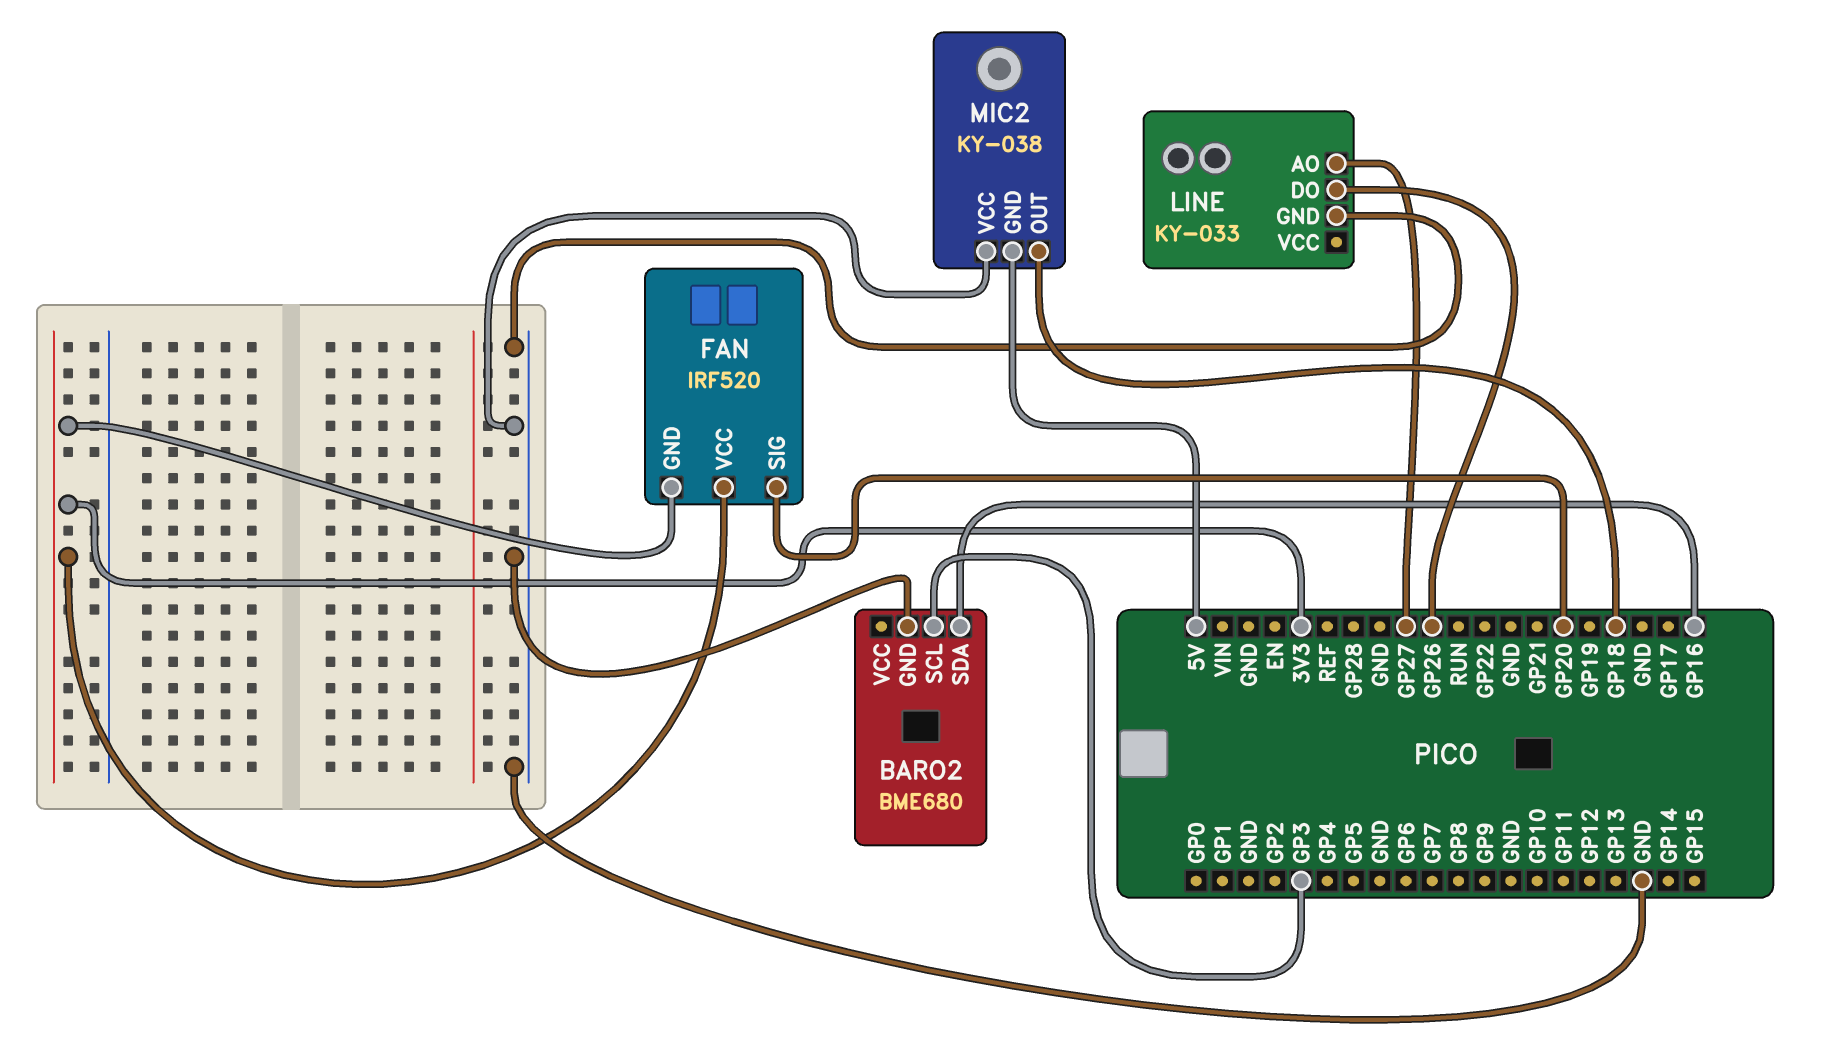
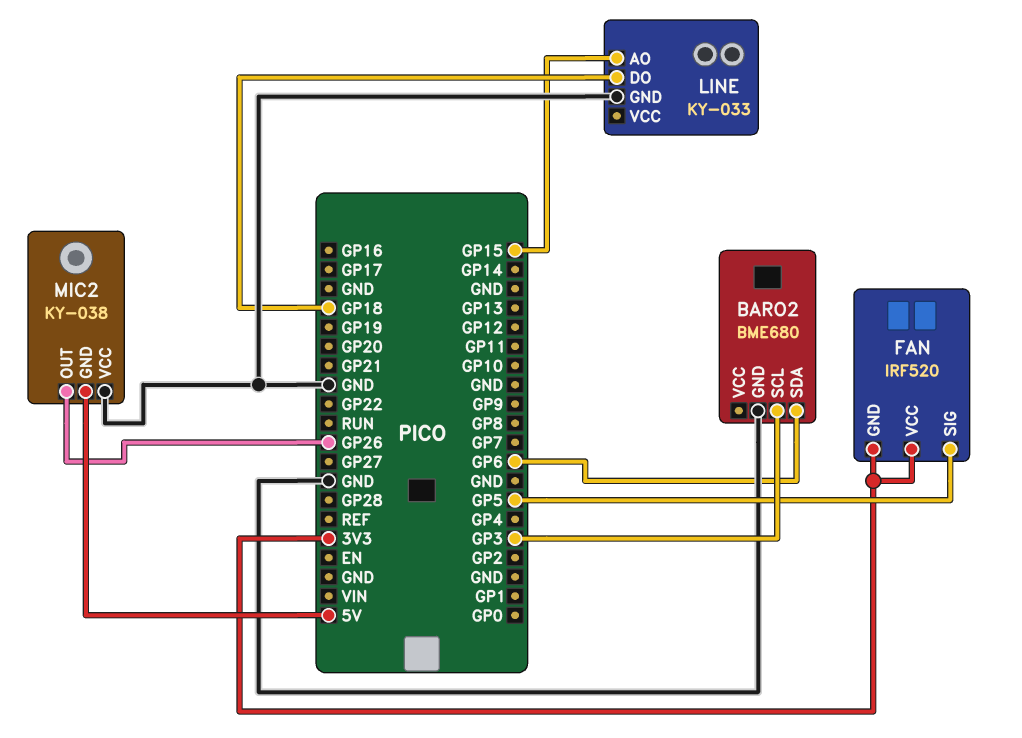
BARO2 pin SDA: GP16 -> GP6
FAN pin SIG: GP20 -> GP5
LINE pin AO: GP27 -> GP15
LINE pin DO: GP26 -> GP18
MIC2 pin OUT: GP18 -> GP26

